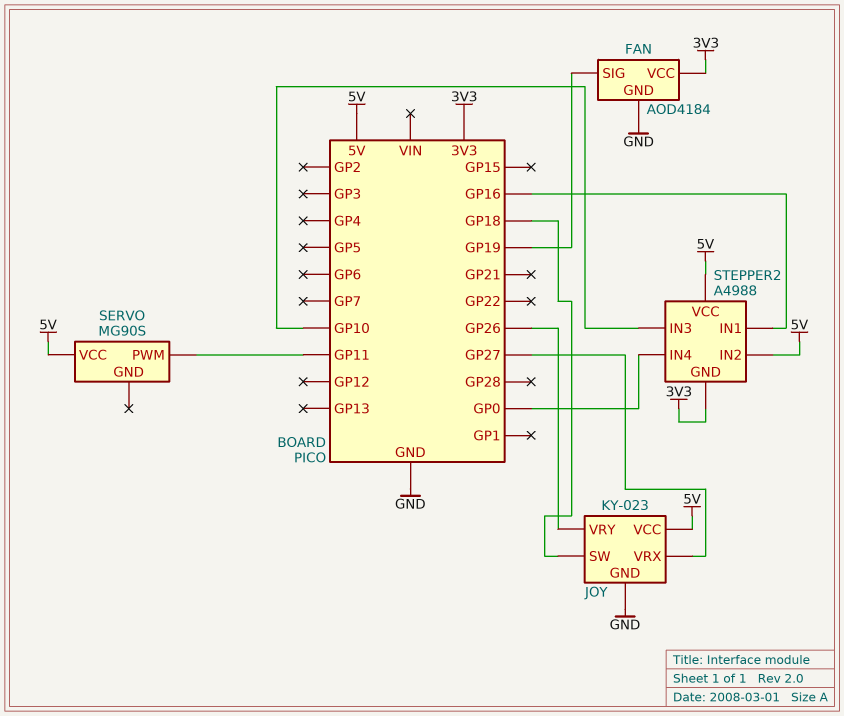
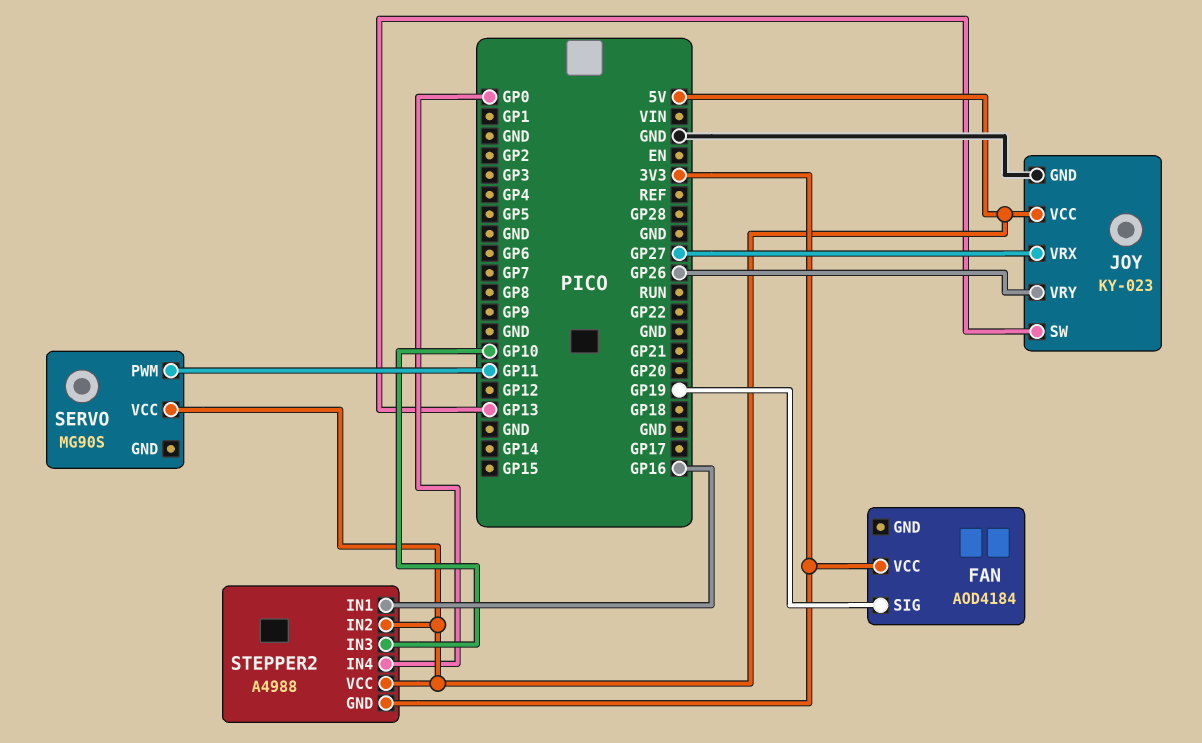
FAN pin GND: GND -> none
JOY pin SW: GP18 -> GP13

